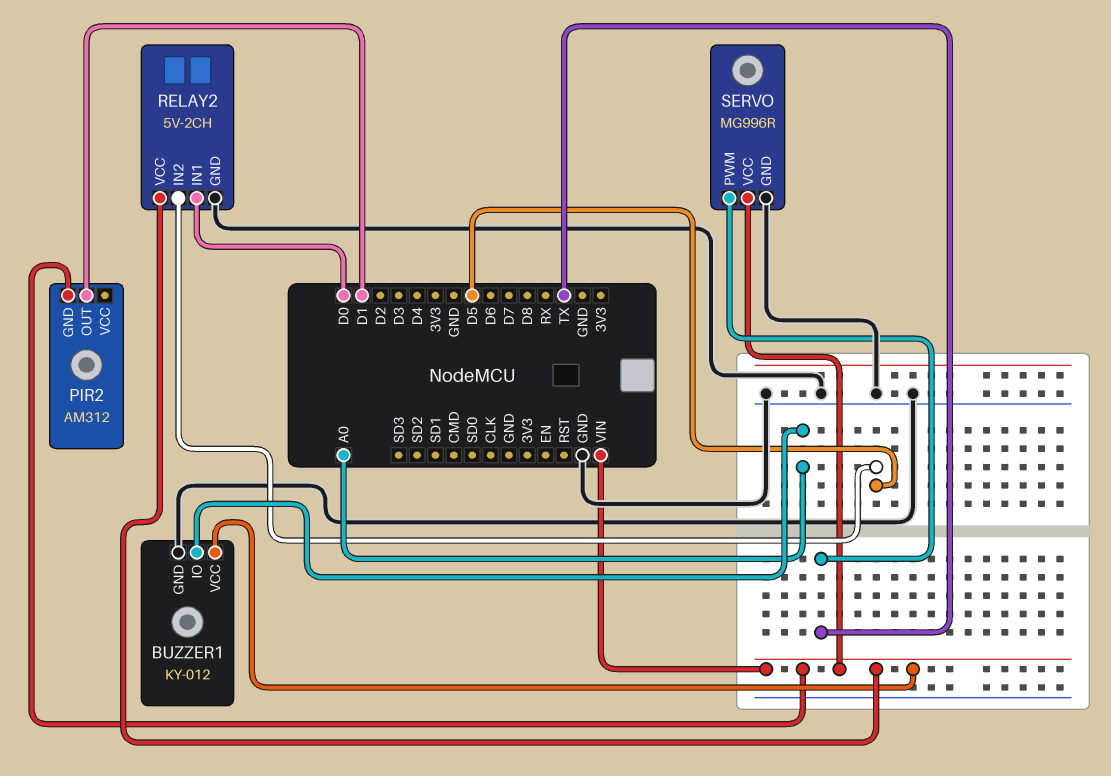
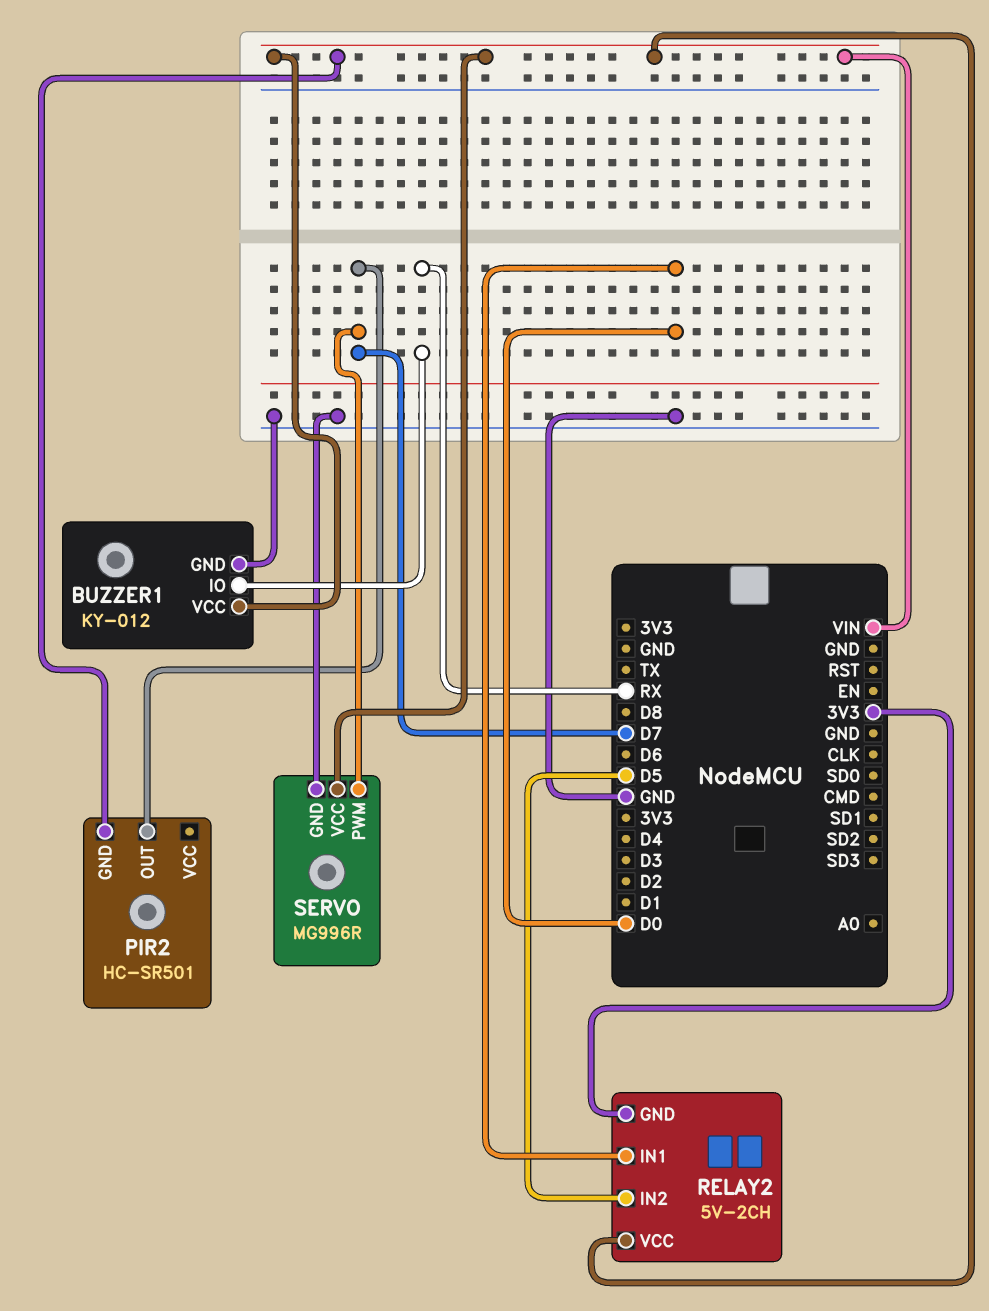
BUZZER1 pin IO: A0 -> RX
PIR2: AM312 -> HC-SR501
PIR2 pin OUT: D1 -> D7
RELAY2 pin GND: GND -> 3V3
SERVO pin PWM: TX -> D7

